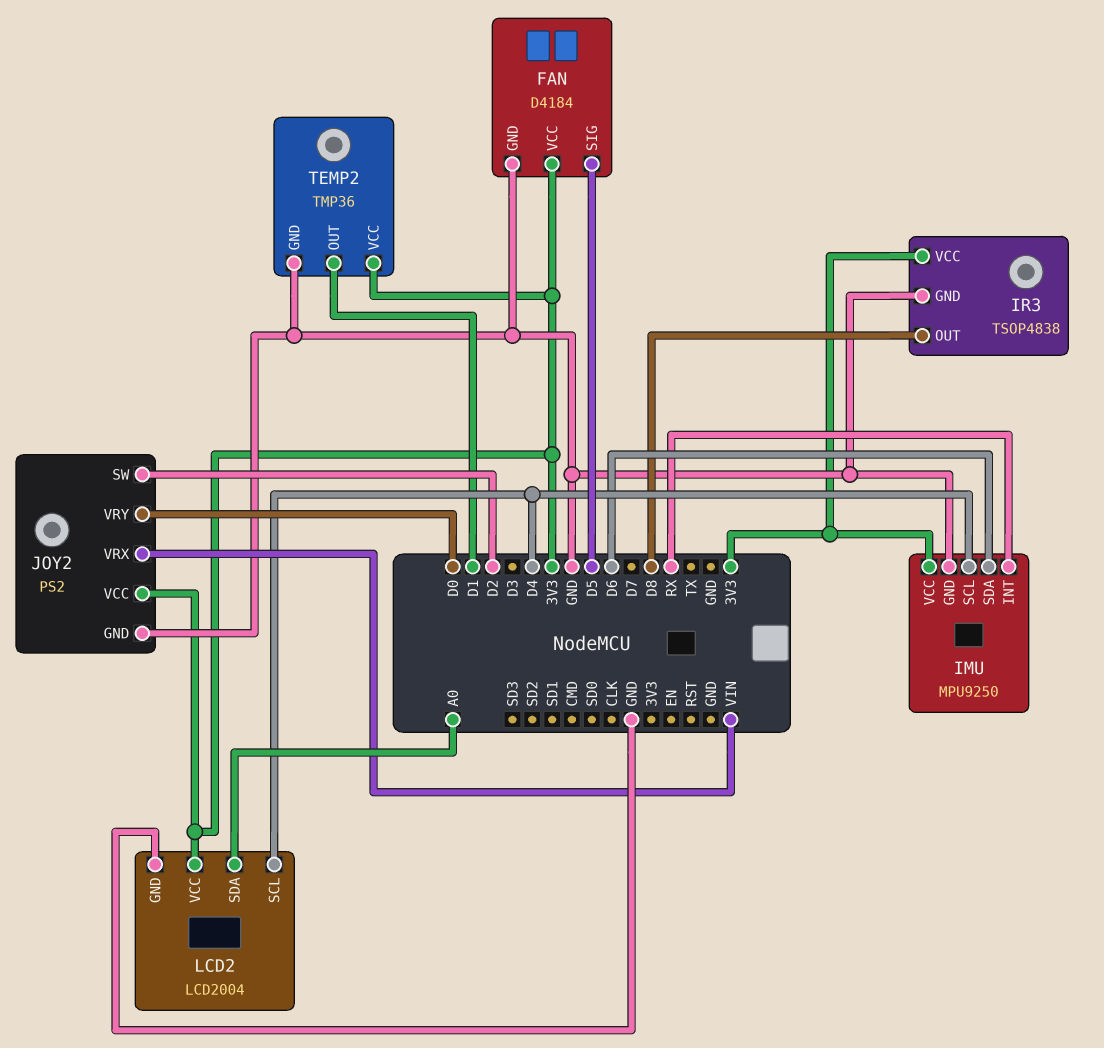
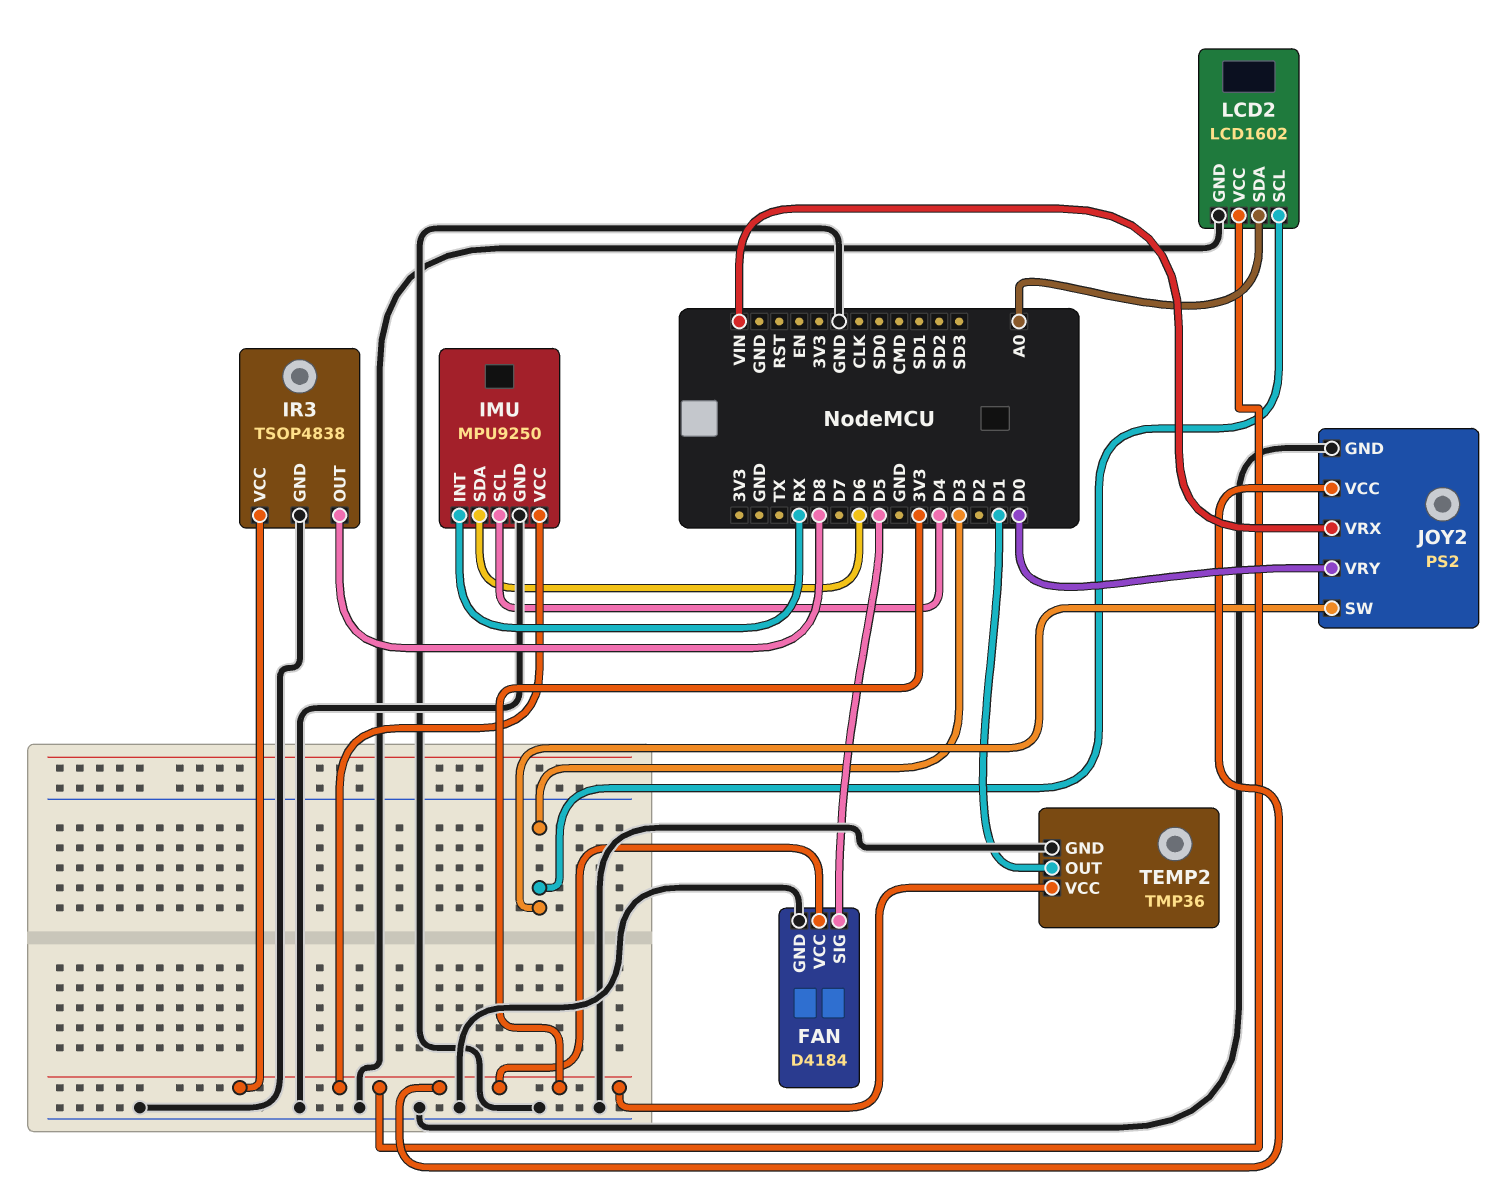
JOY2 pin SW: D2 -> D3
LCD2: LCD2004 -> LCD1602
LCD2 pin SCL: D4 -> D3

